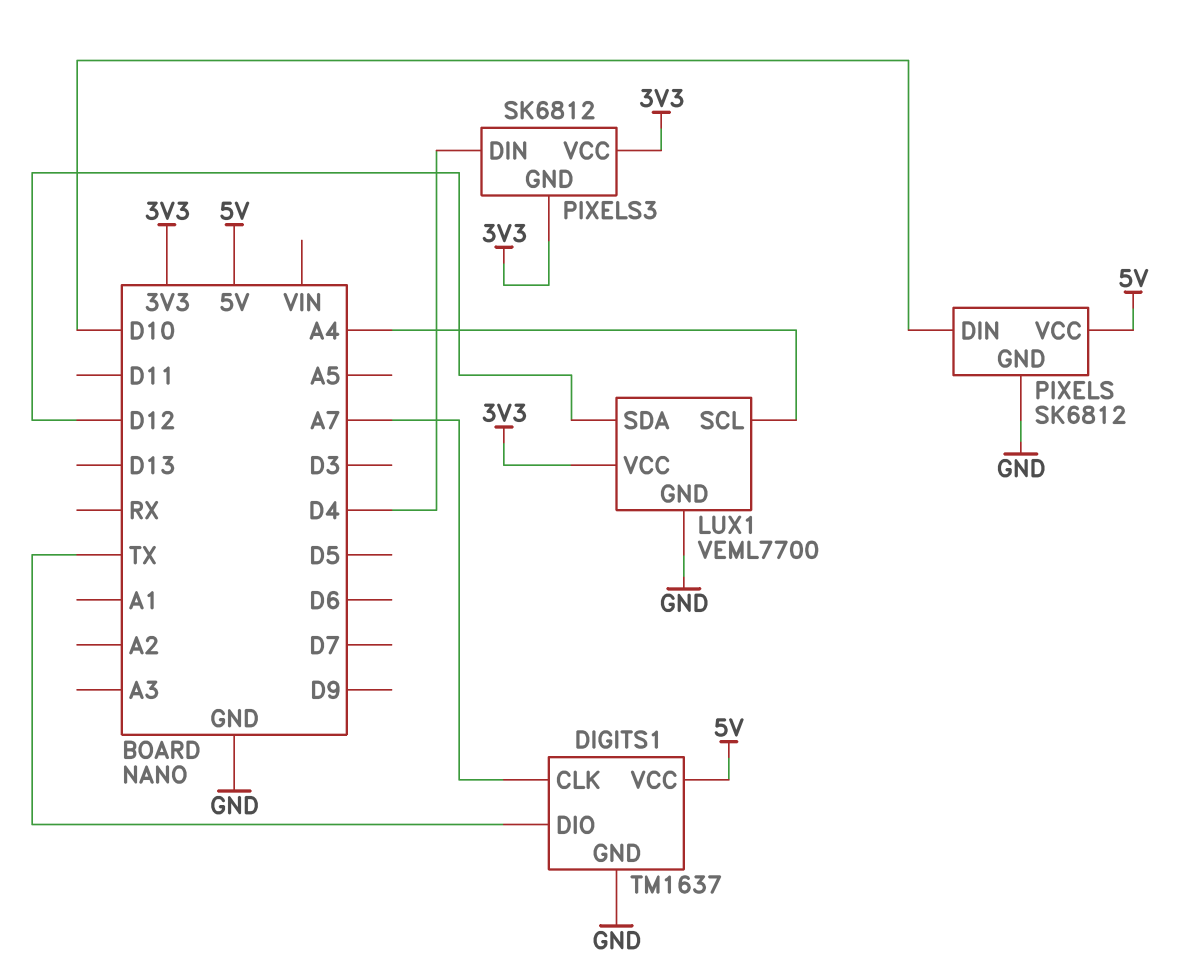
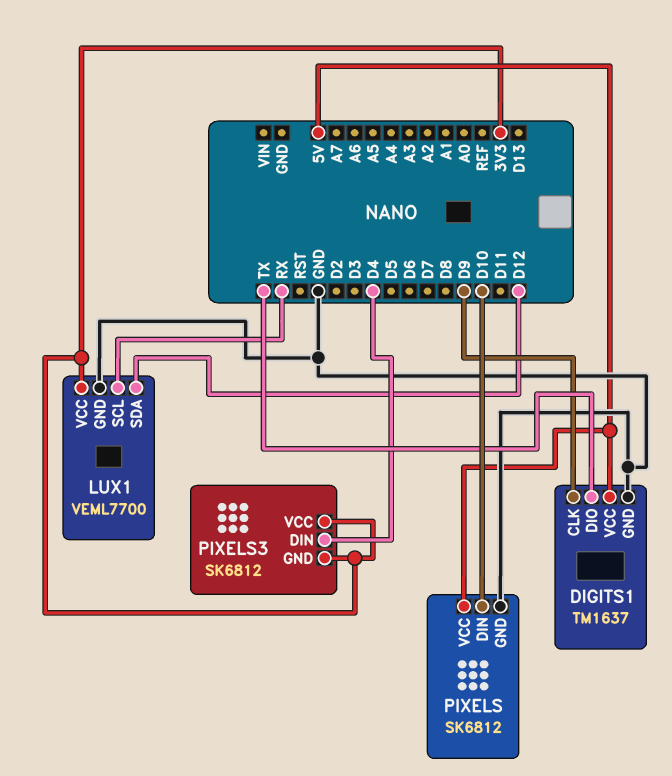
DIGITS1 pin CLK: A7 -> D9
LUX1 pin SCL: A4 -> RX

